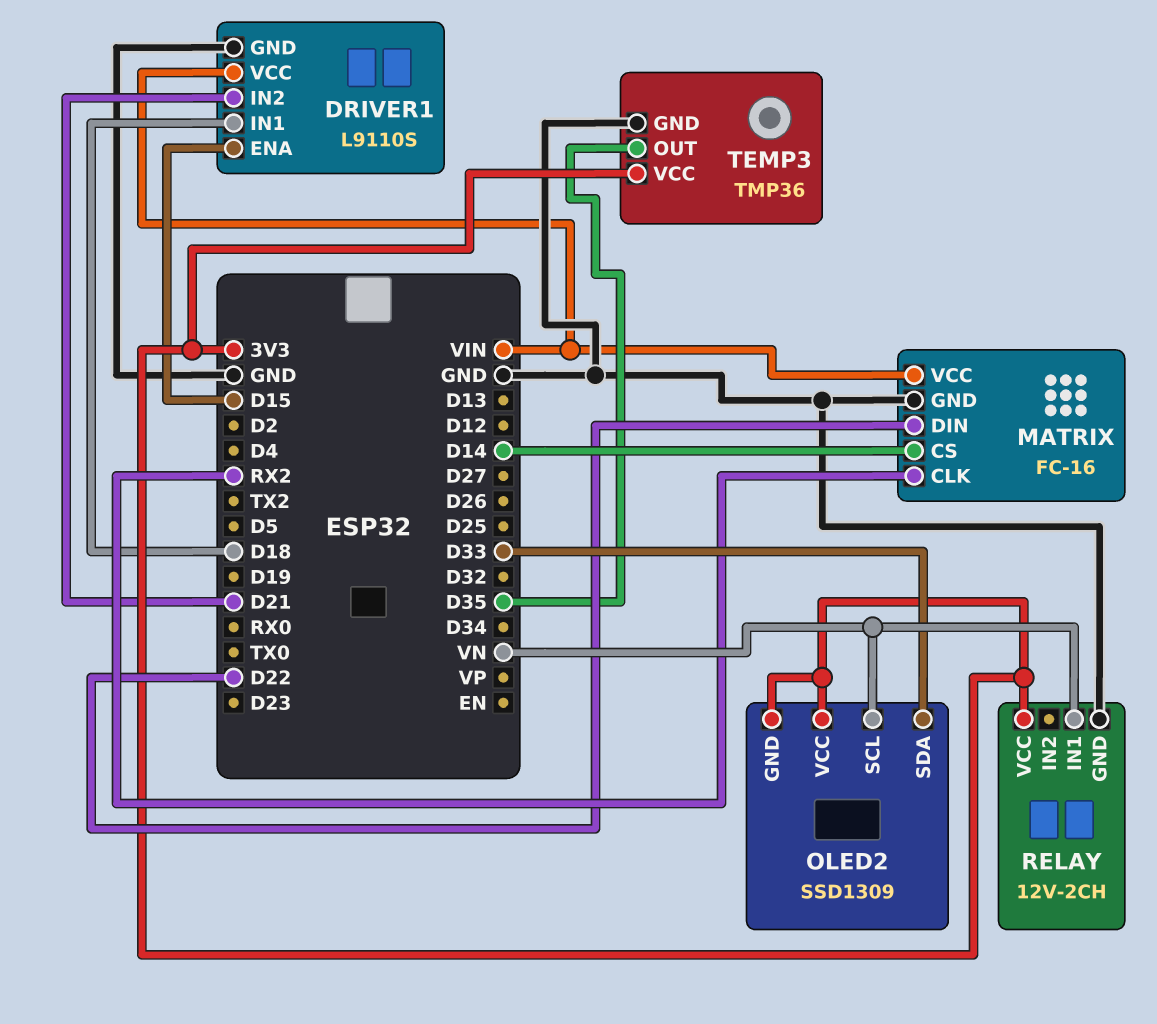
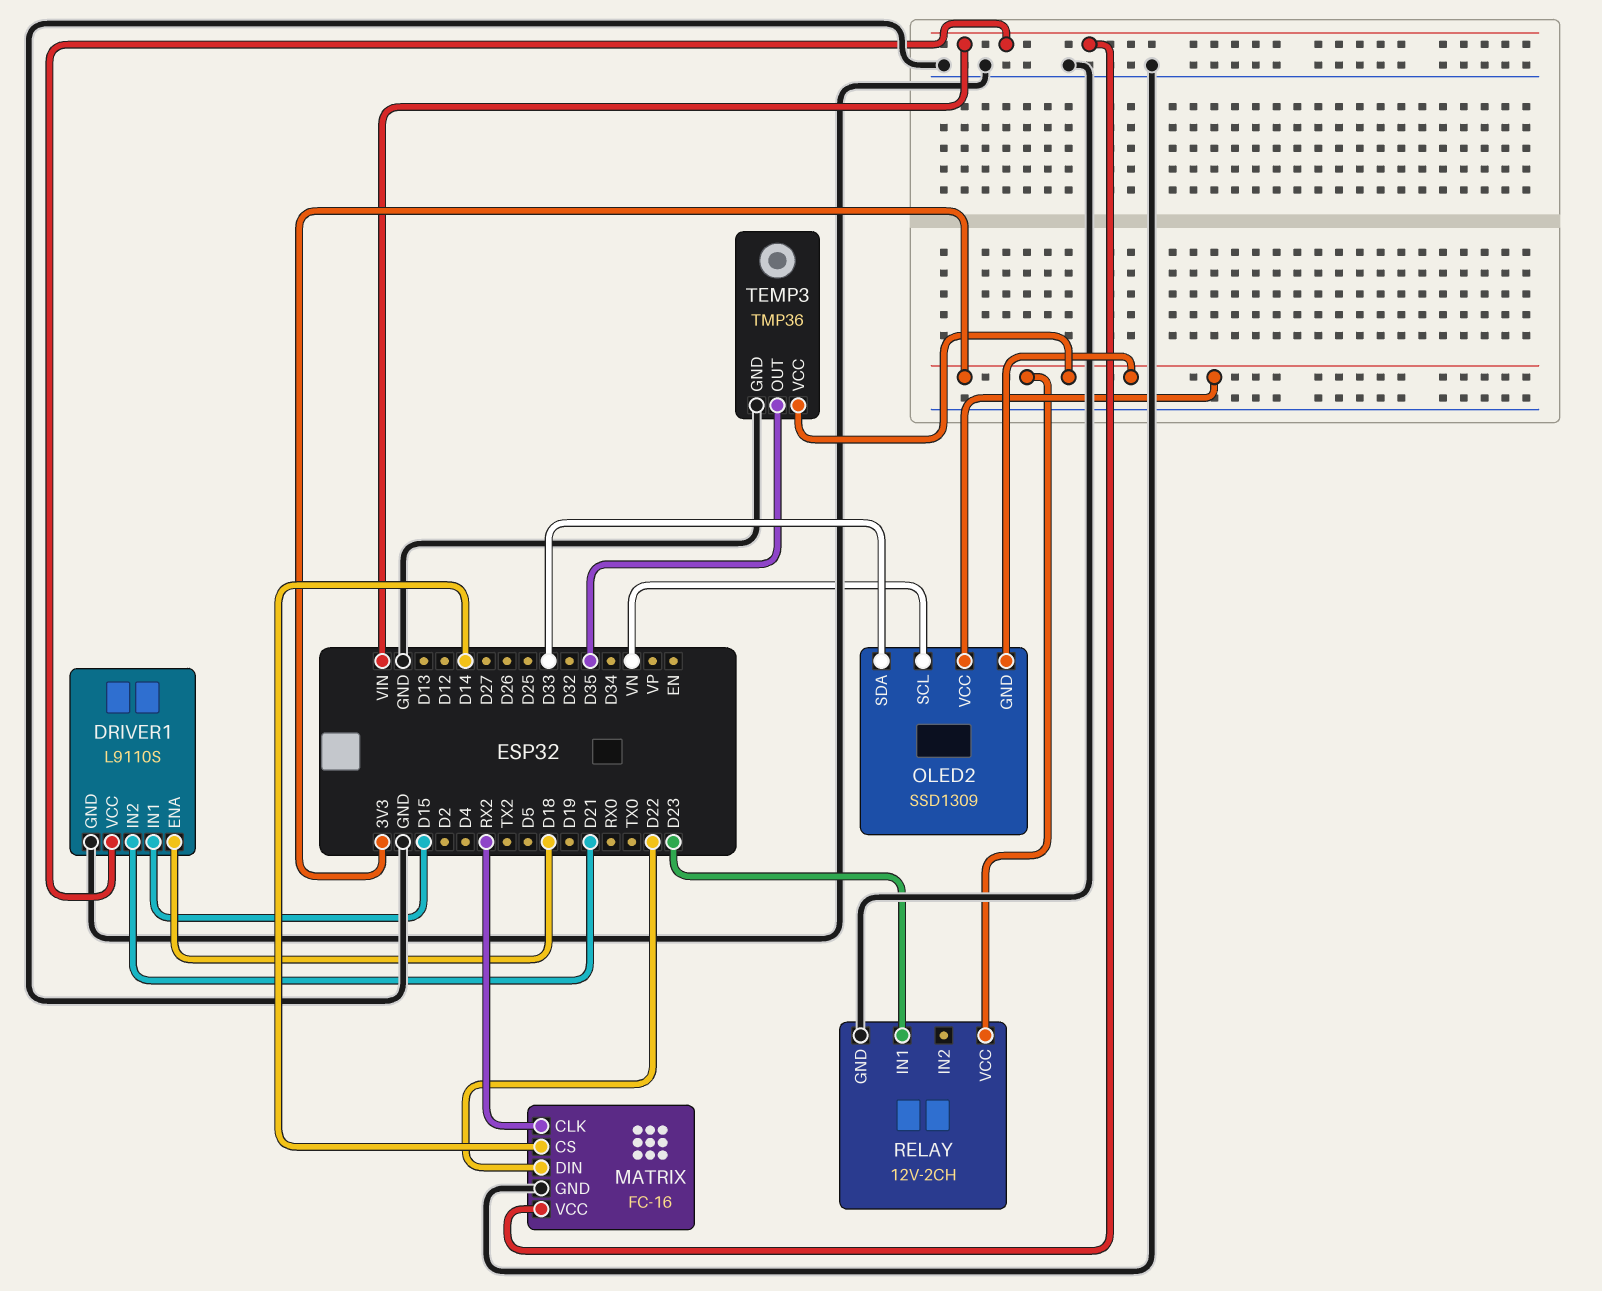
DRIVER1 pin ENA: D15 -> D18
DRIVER1 pin IN1: D18 -> D15
RELAY pin IN1: VN -> D23

